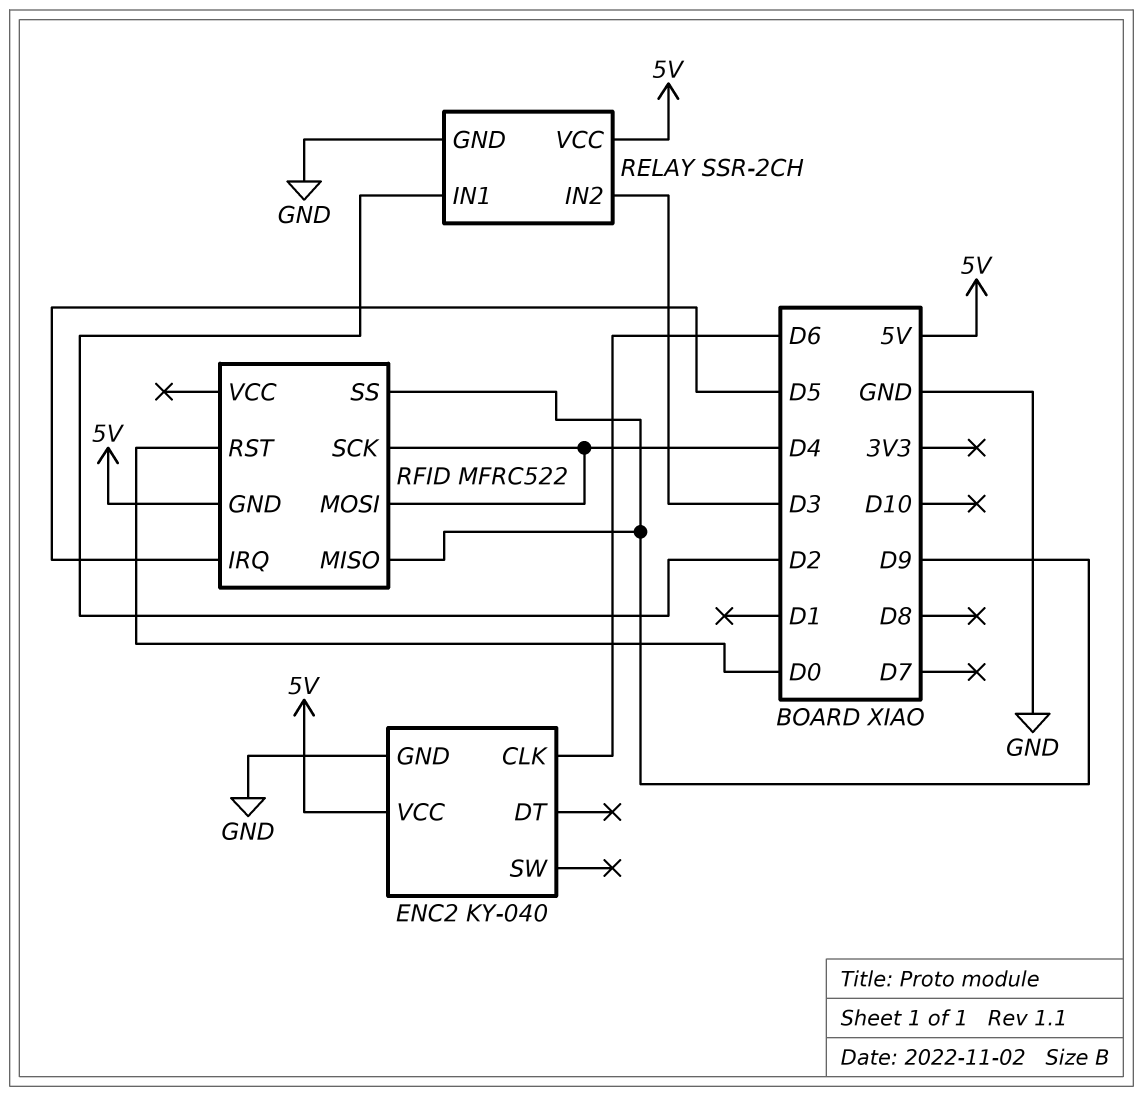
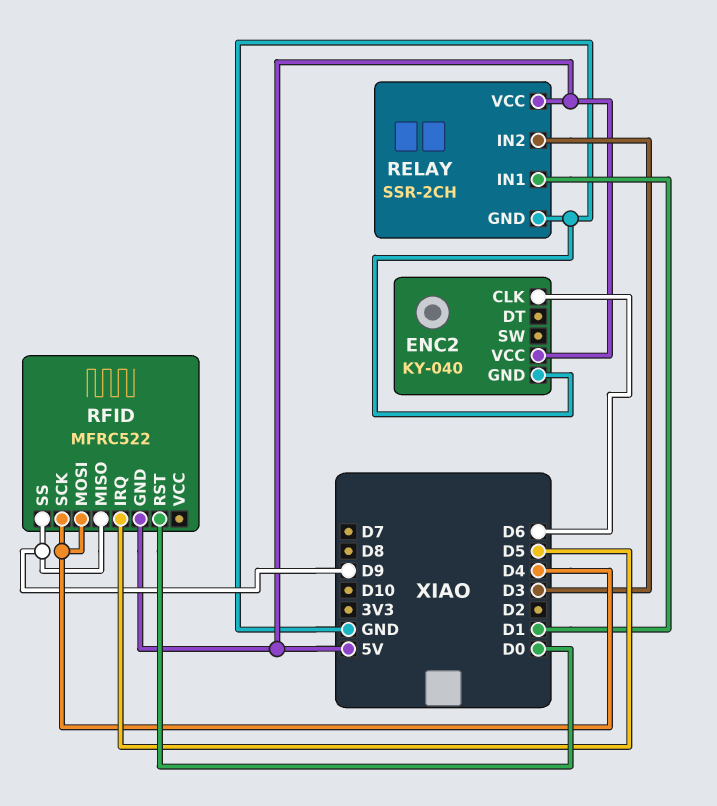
RELAY pin IN1: D2 -> D1

